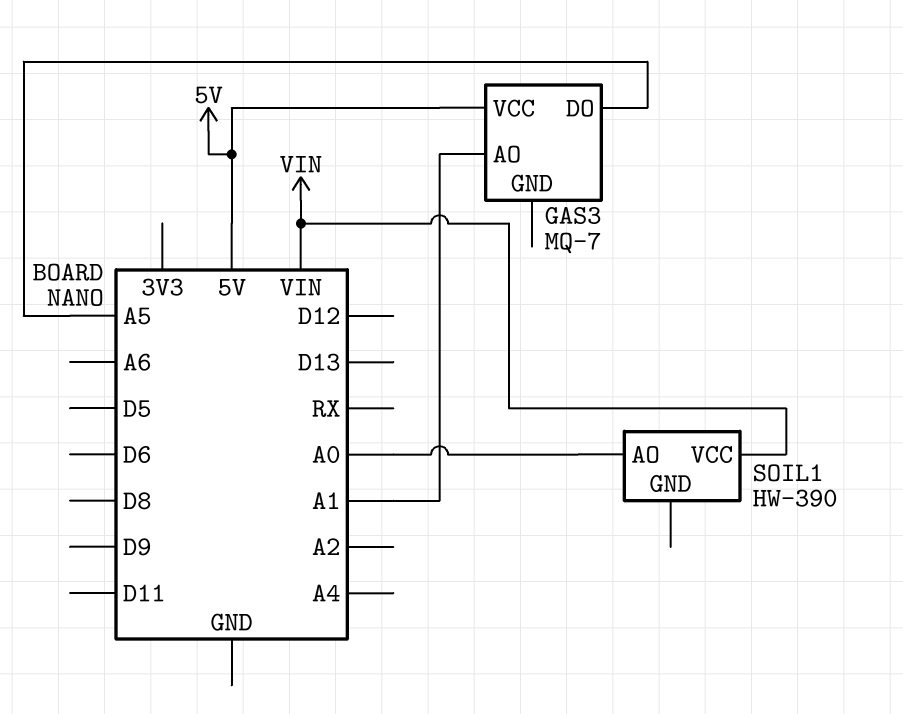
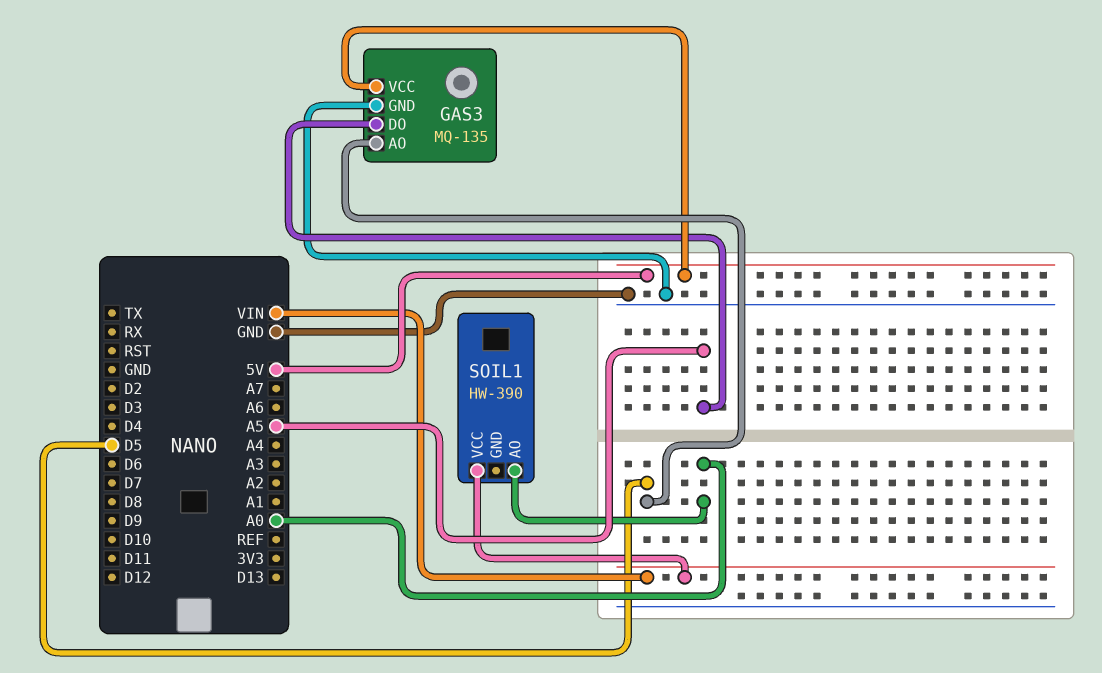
GAS3: MQ-7 -> MQ-135
GAS3 pin AO: A1 -> D5
GAS3 pin GND: none -> GND

